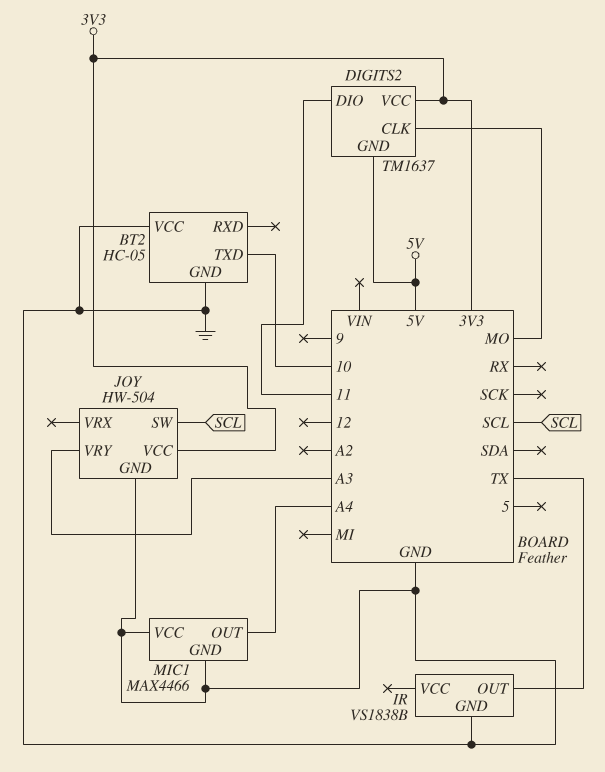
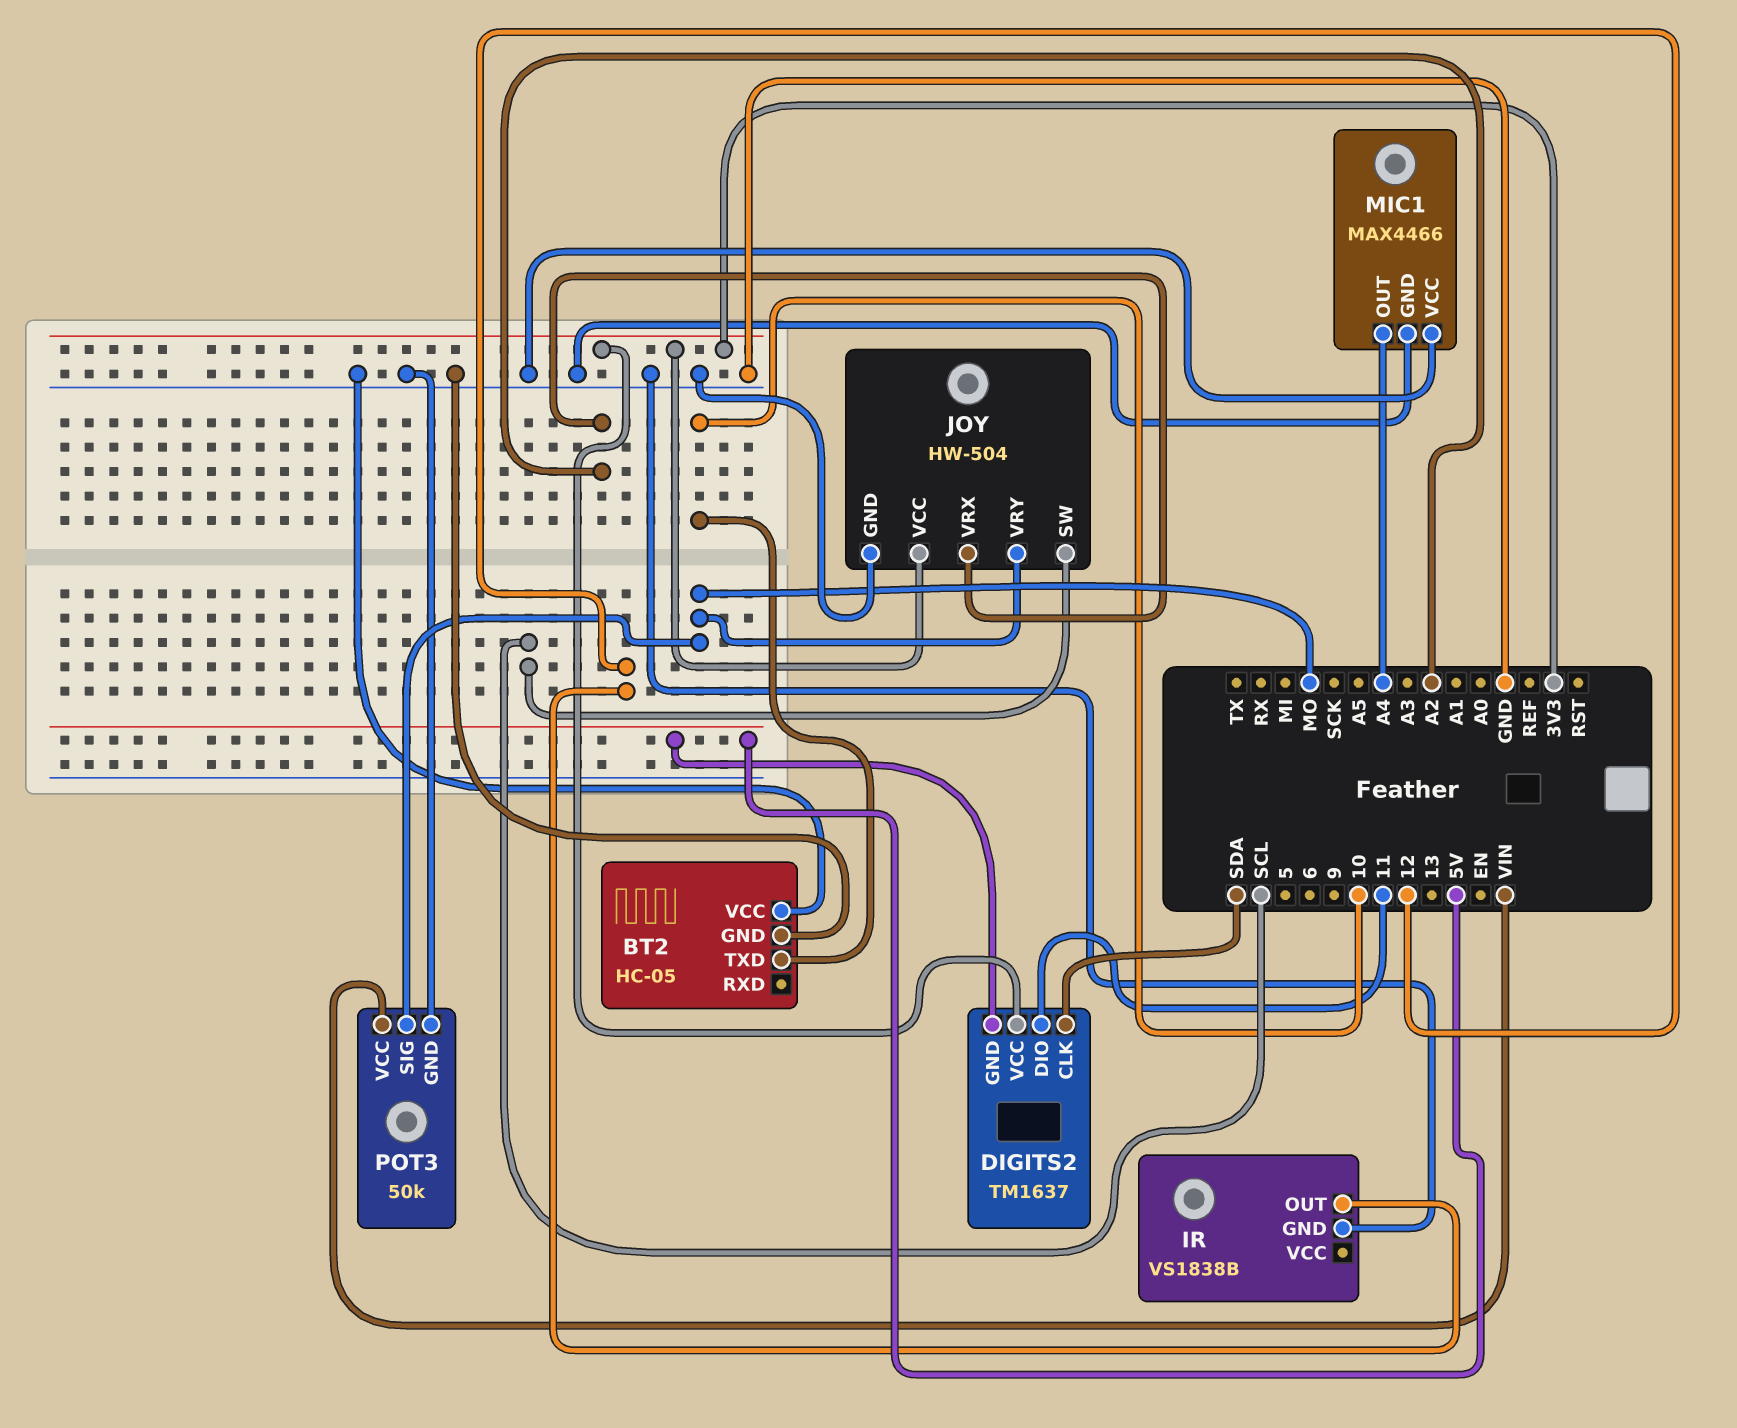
DIGITS2 pin CLK: MO -> SDA
IR pin OUT: TX -> 12
JOY pin VRX: none -> A2
JOY pin VRY: A3 -> MO
POT3: none -> 50k
POT3 pin GND: none -> GND
POT3 pin SIG: none -> MO
POT3 pin VCC: none -> VIN

